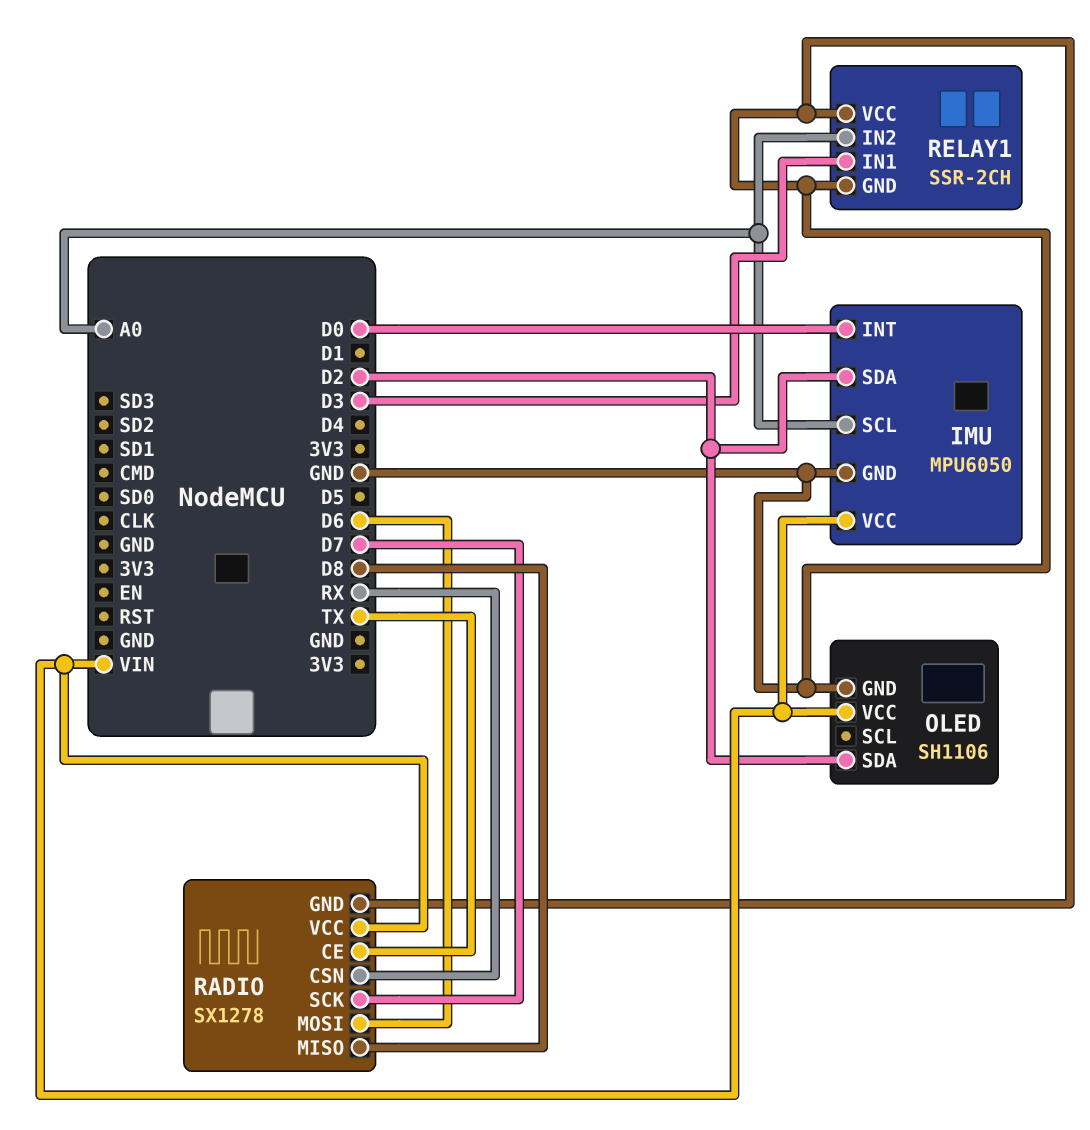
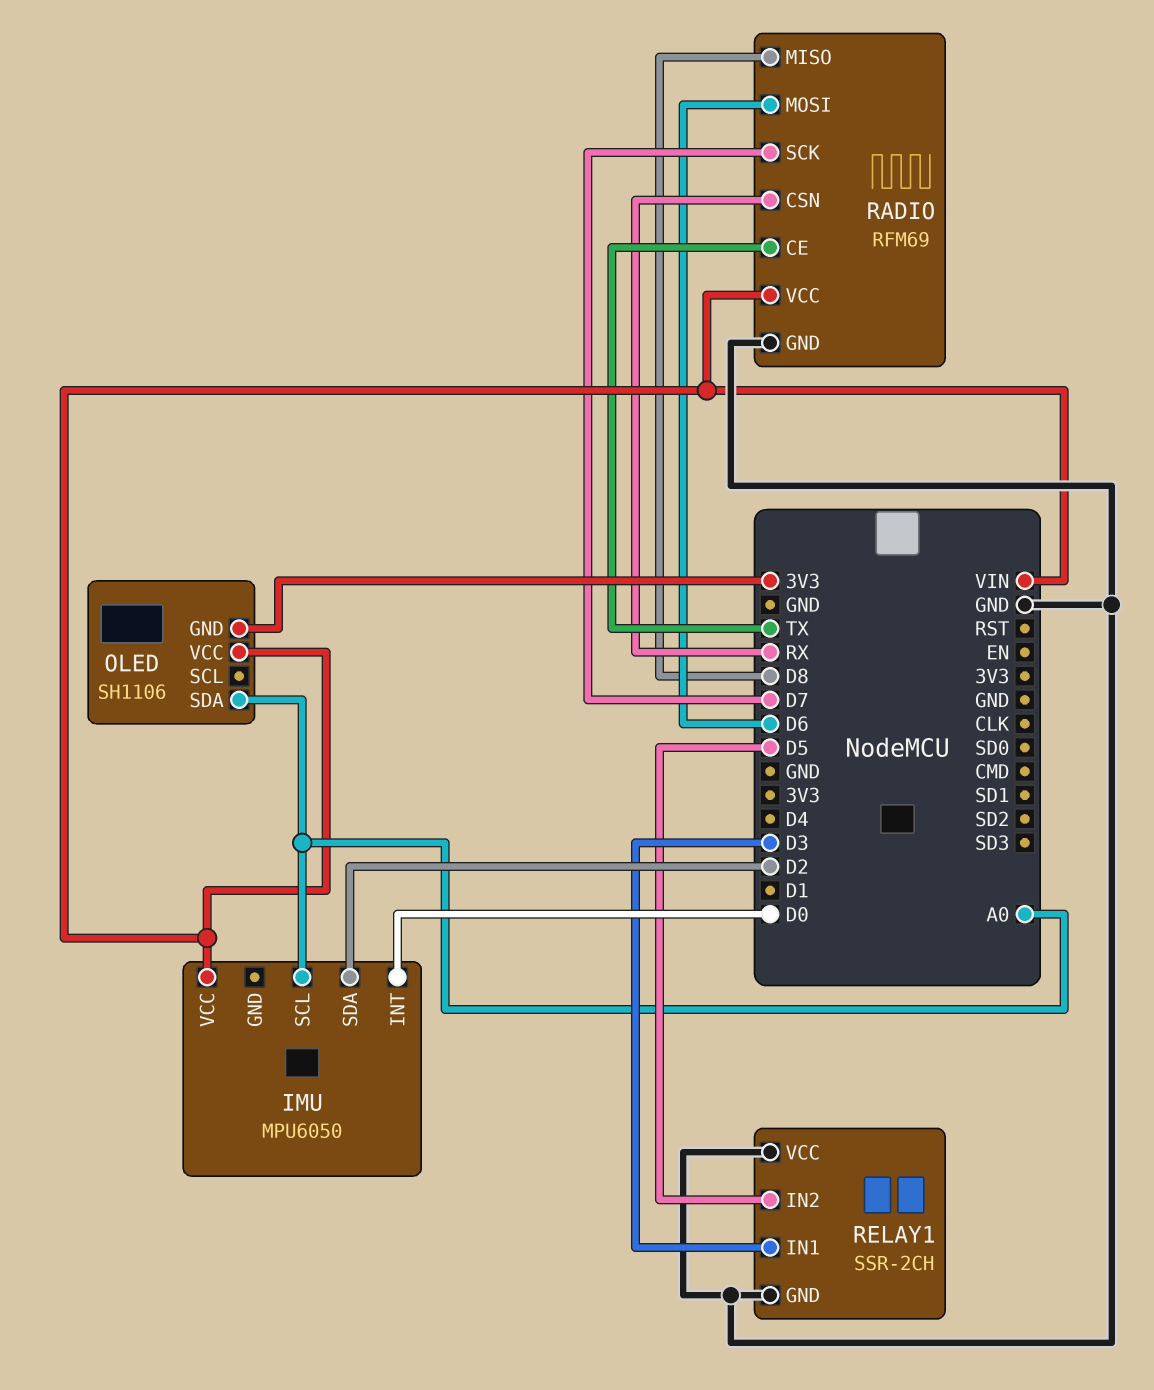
IMU pin GND: GND -> none
OLED pin GND: GND -> 3V3
OLED pin SDA: D2 -> A0
RADIO: SX1278 -> RFM69
RELAY1 pin IN2: A0 -> D5

